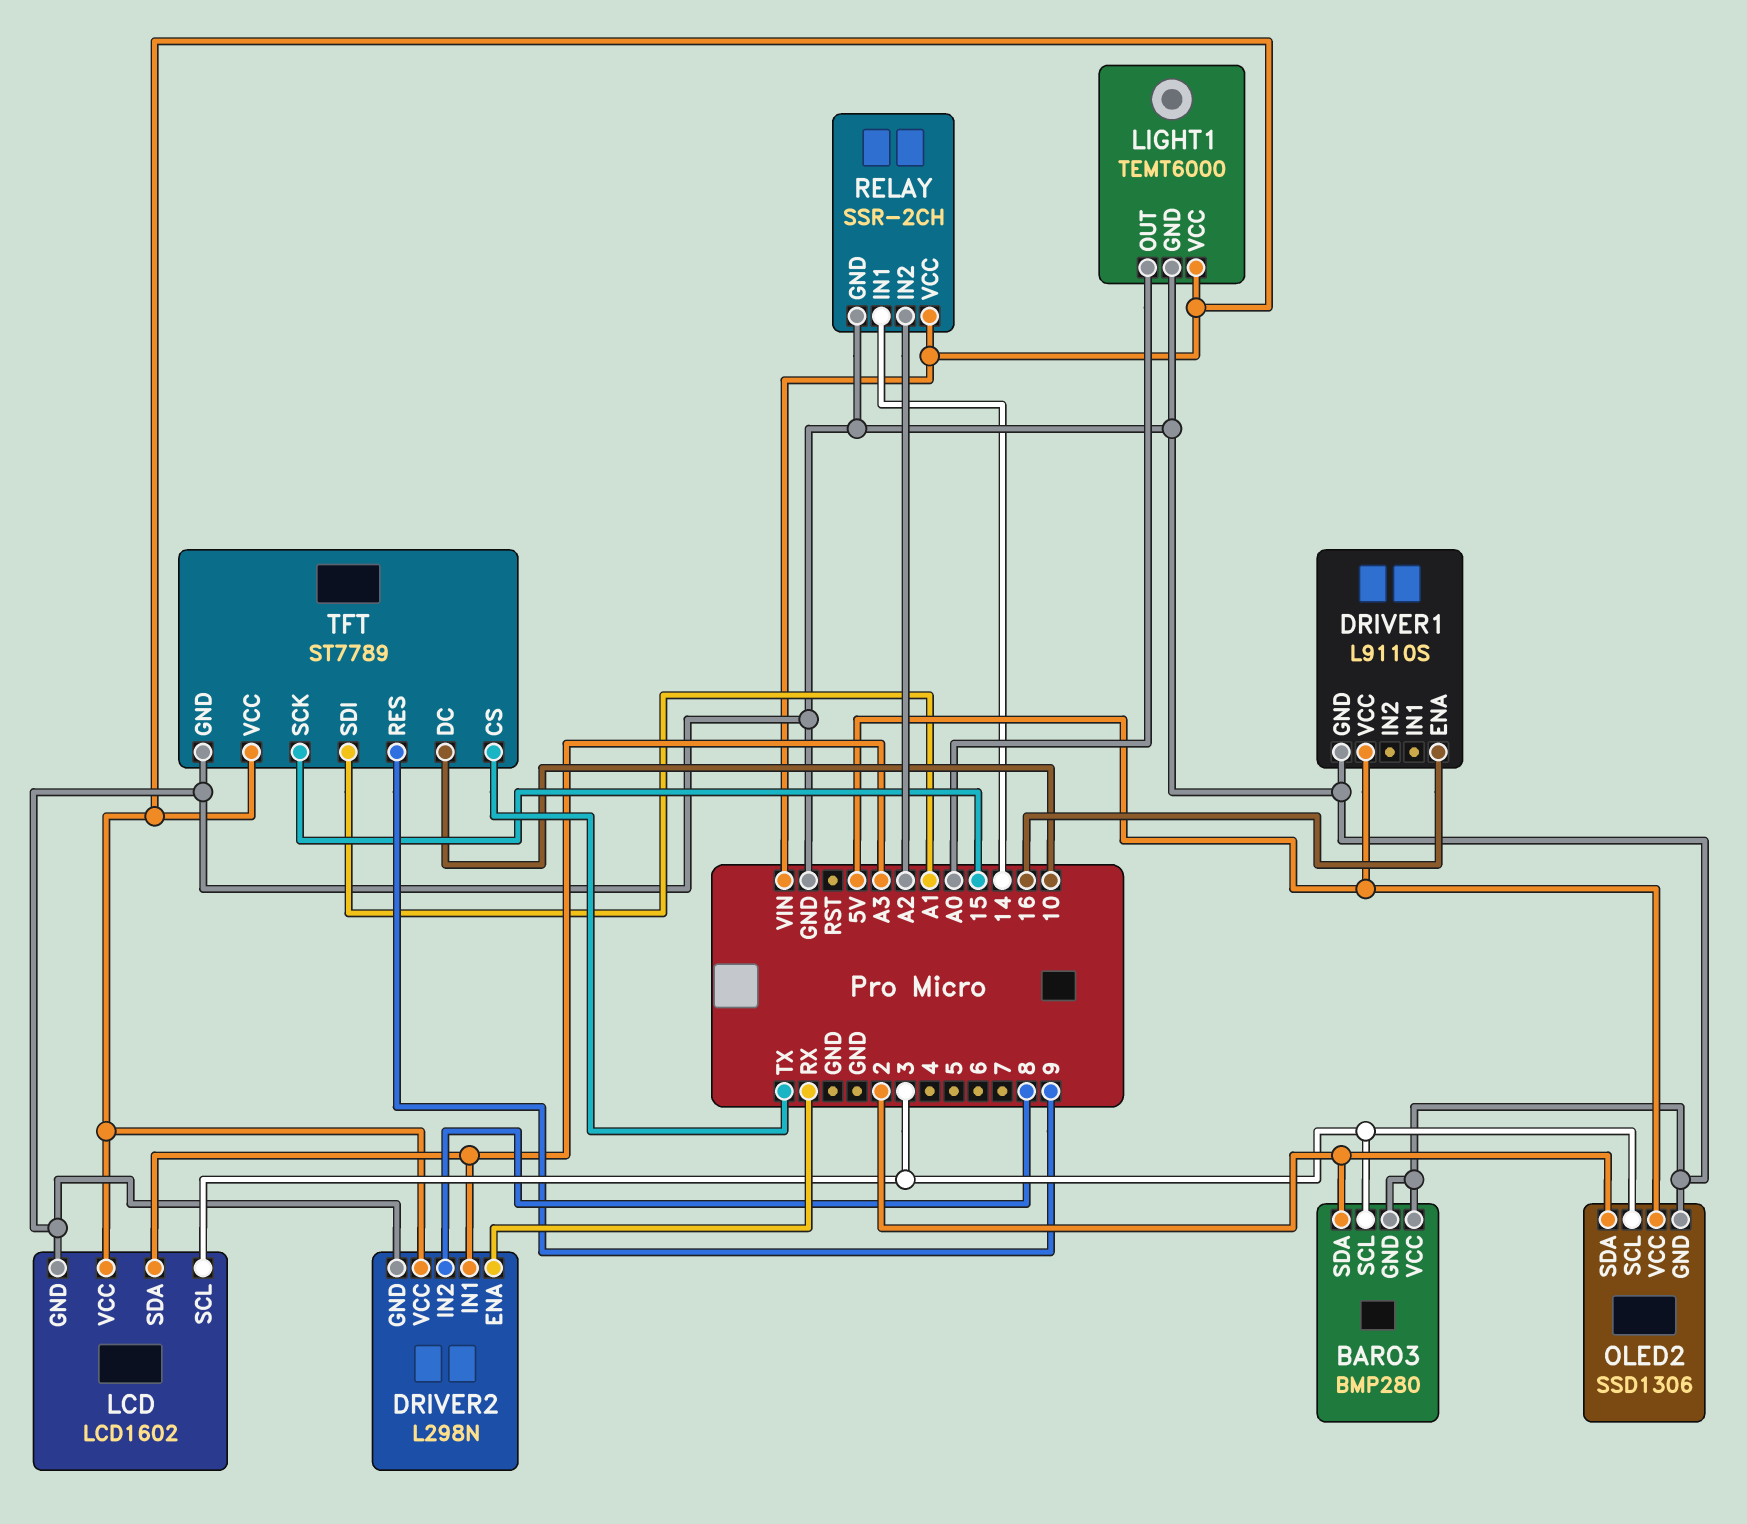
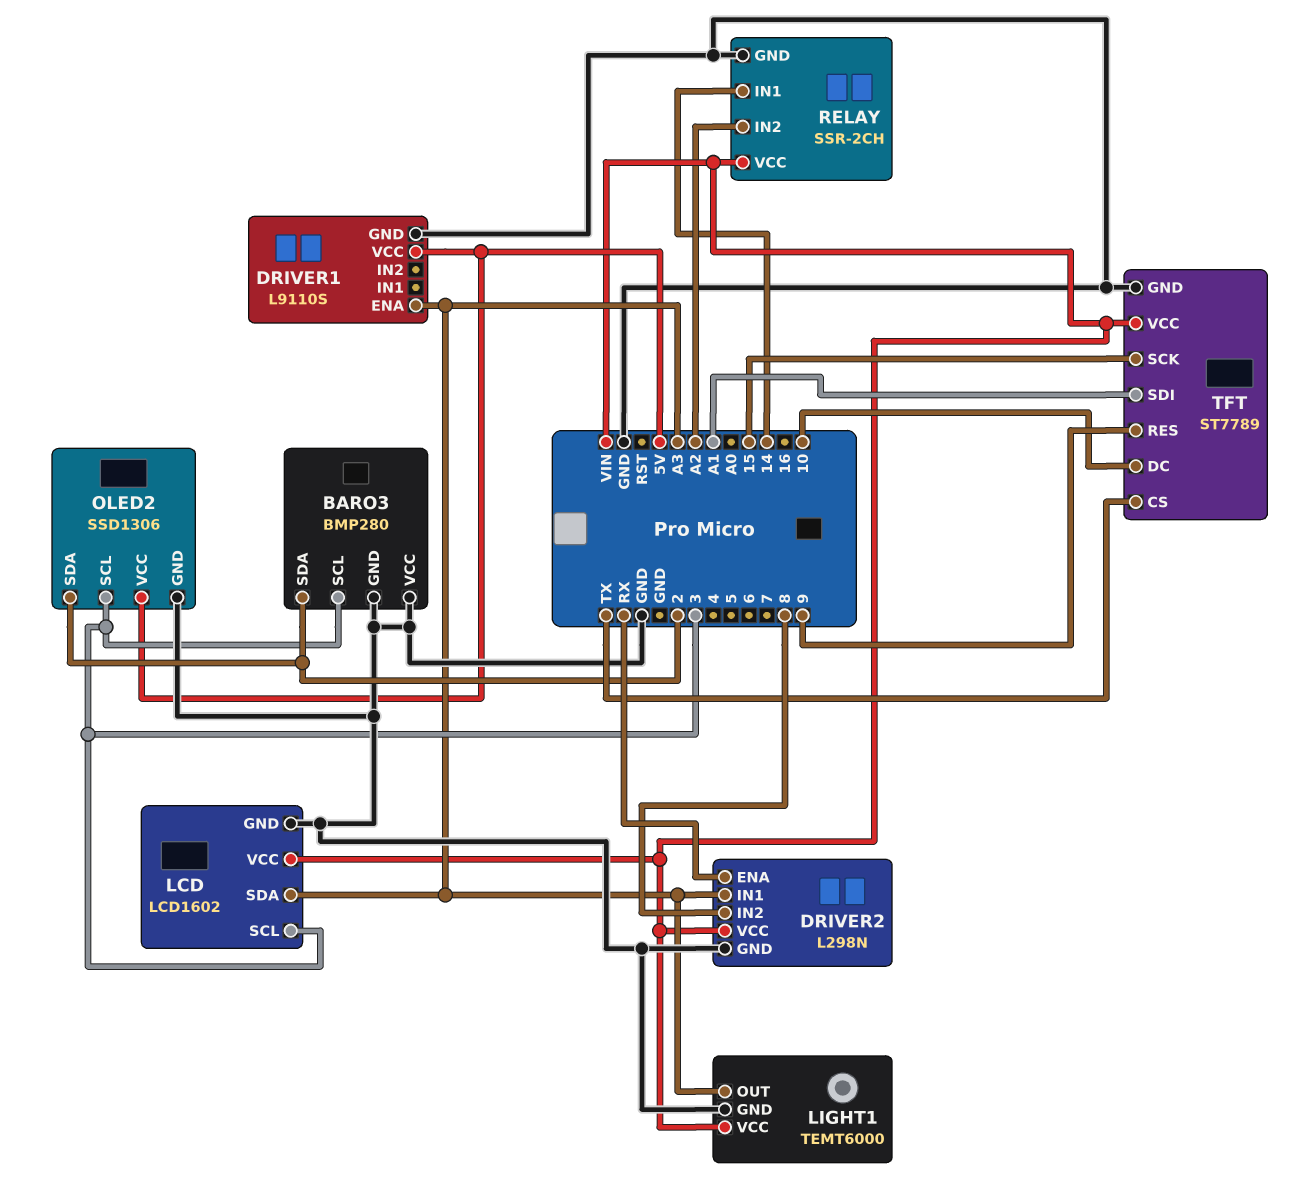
DRIVER1 pin ENA: 16 -> A3
LIGHT1 pin OUT: A0 -> A3

